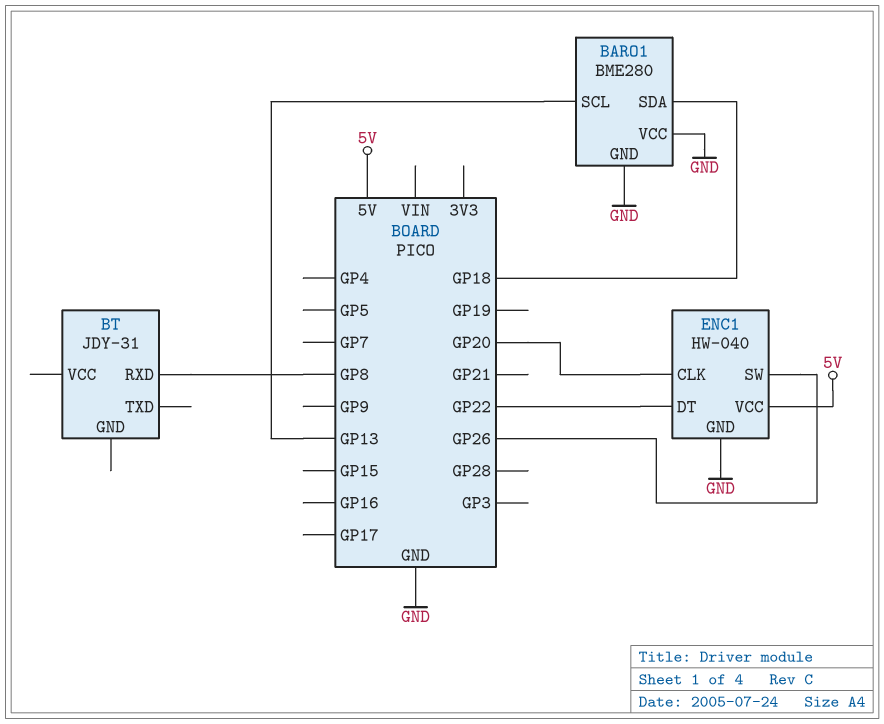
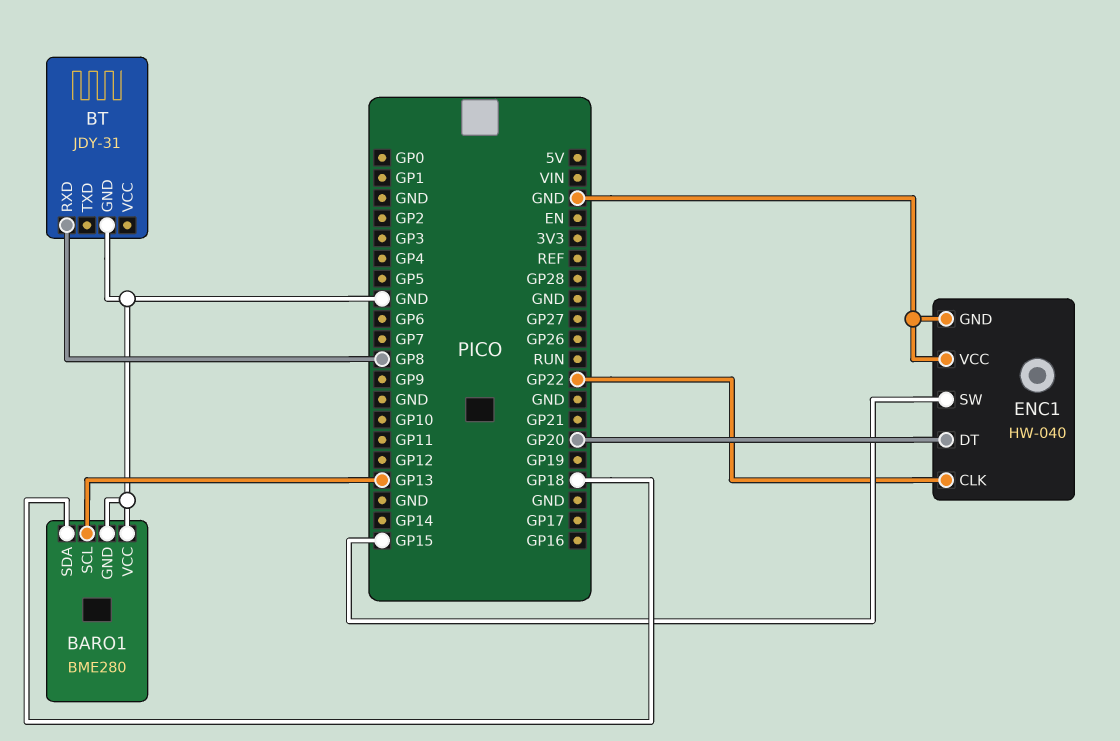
BT pin GND: none -> GND
ENC1 pin CLK: GP20 -> GP22
ENC1 pin DT: GP22 -> GP20
ENC1 pin SW: GP26 -> GP15
ENC1 pin VCC: 5V -> GND

